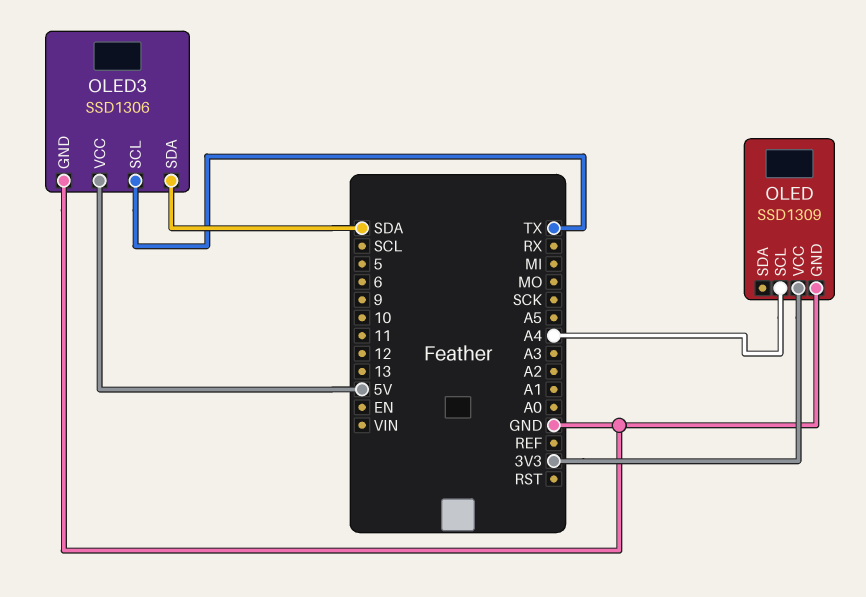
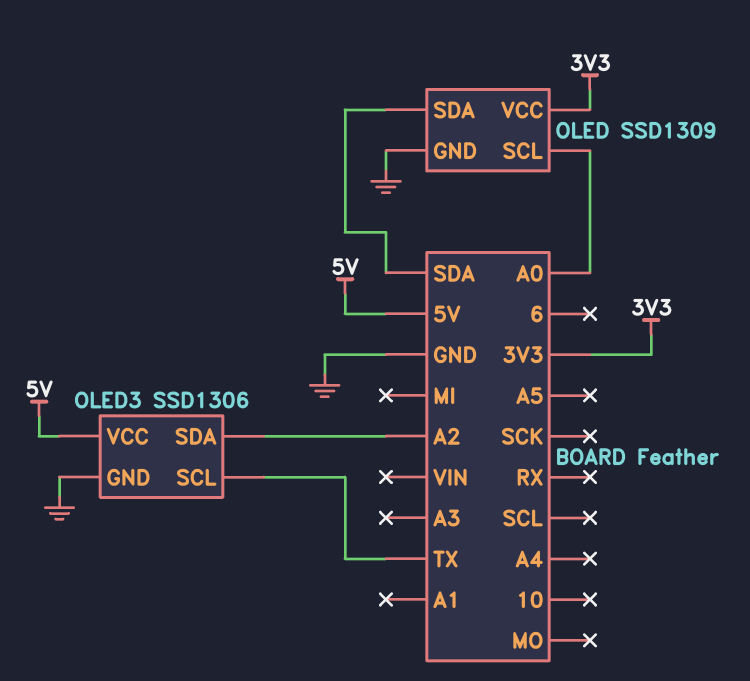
OLED pin SCL: A4 -> A0
OLED pin SDA: none -> SDA
OLED3 pin SDA: SDA -> A2

